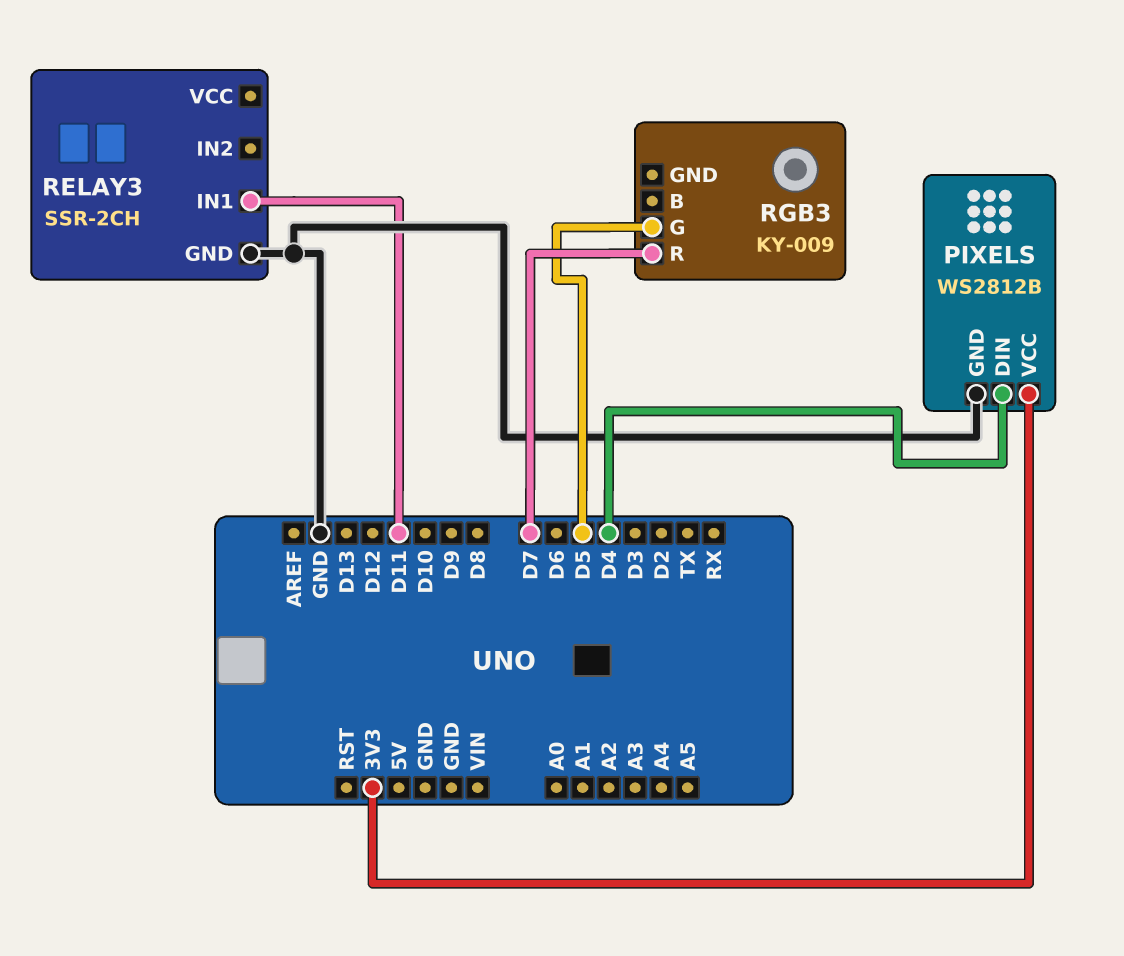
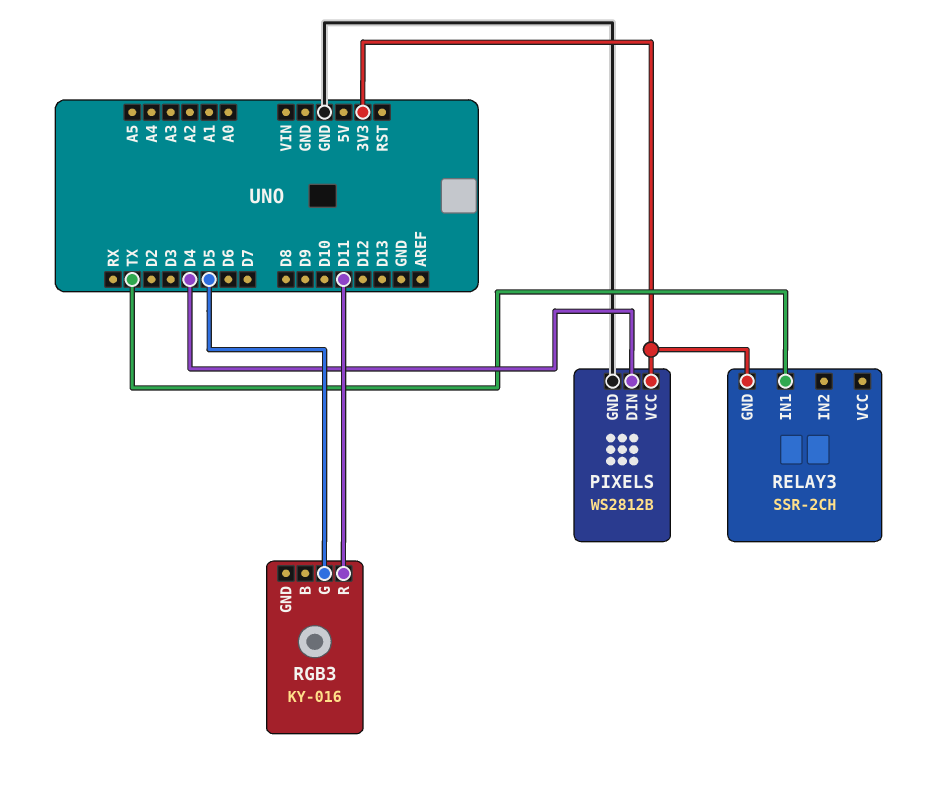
RELAY3 pin GND: GND -> 3V3
RELAY3 pin IN1: D11 -> TX
RGB3: KY-009 -> KY-016
RGB3 pin R: D7 -> D11

